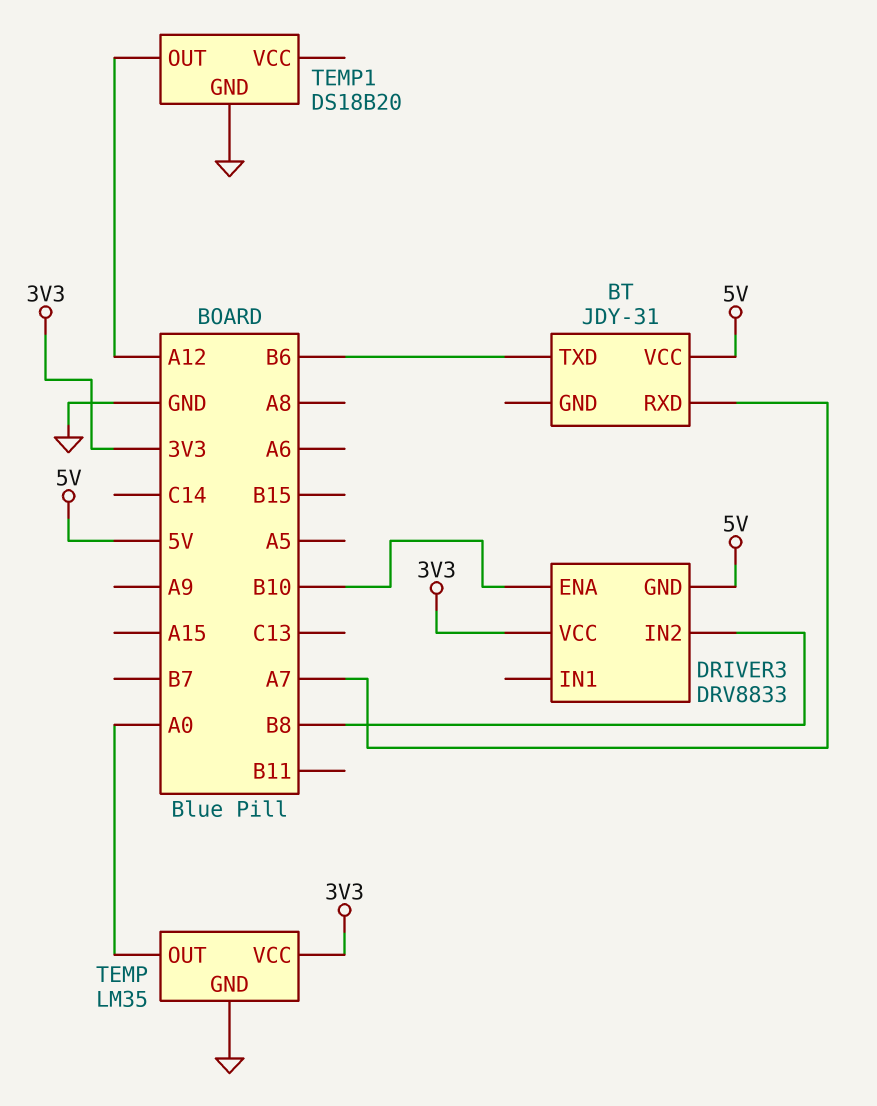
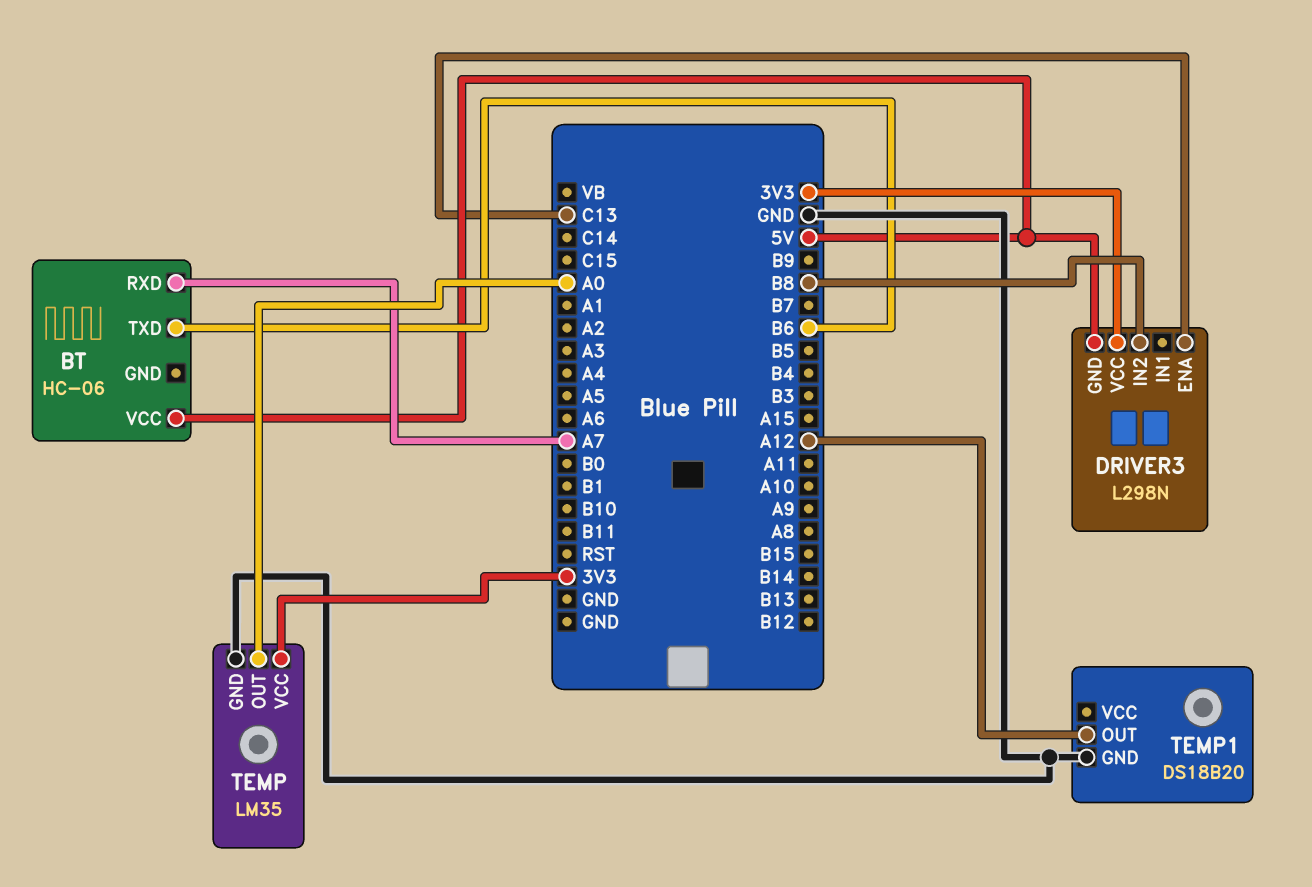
BT: JDY-31 -> HC-06
DRIVER3: DRV8833 -> L298N
DRIVER3 pin ENA: B10 -> C13

